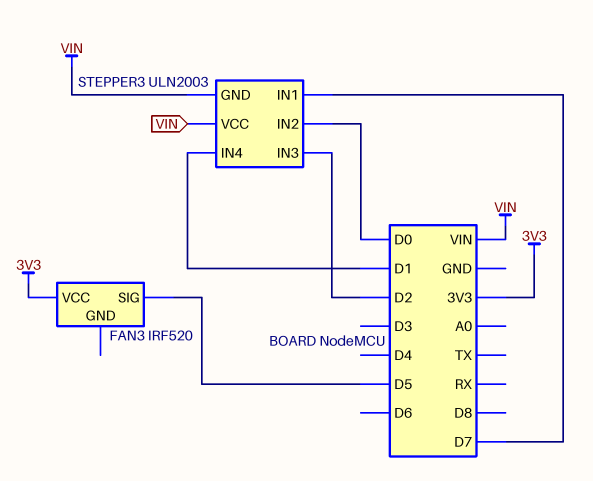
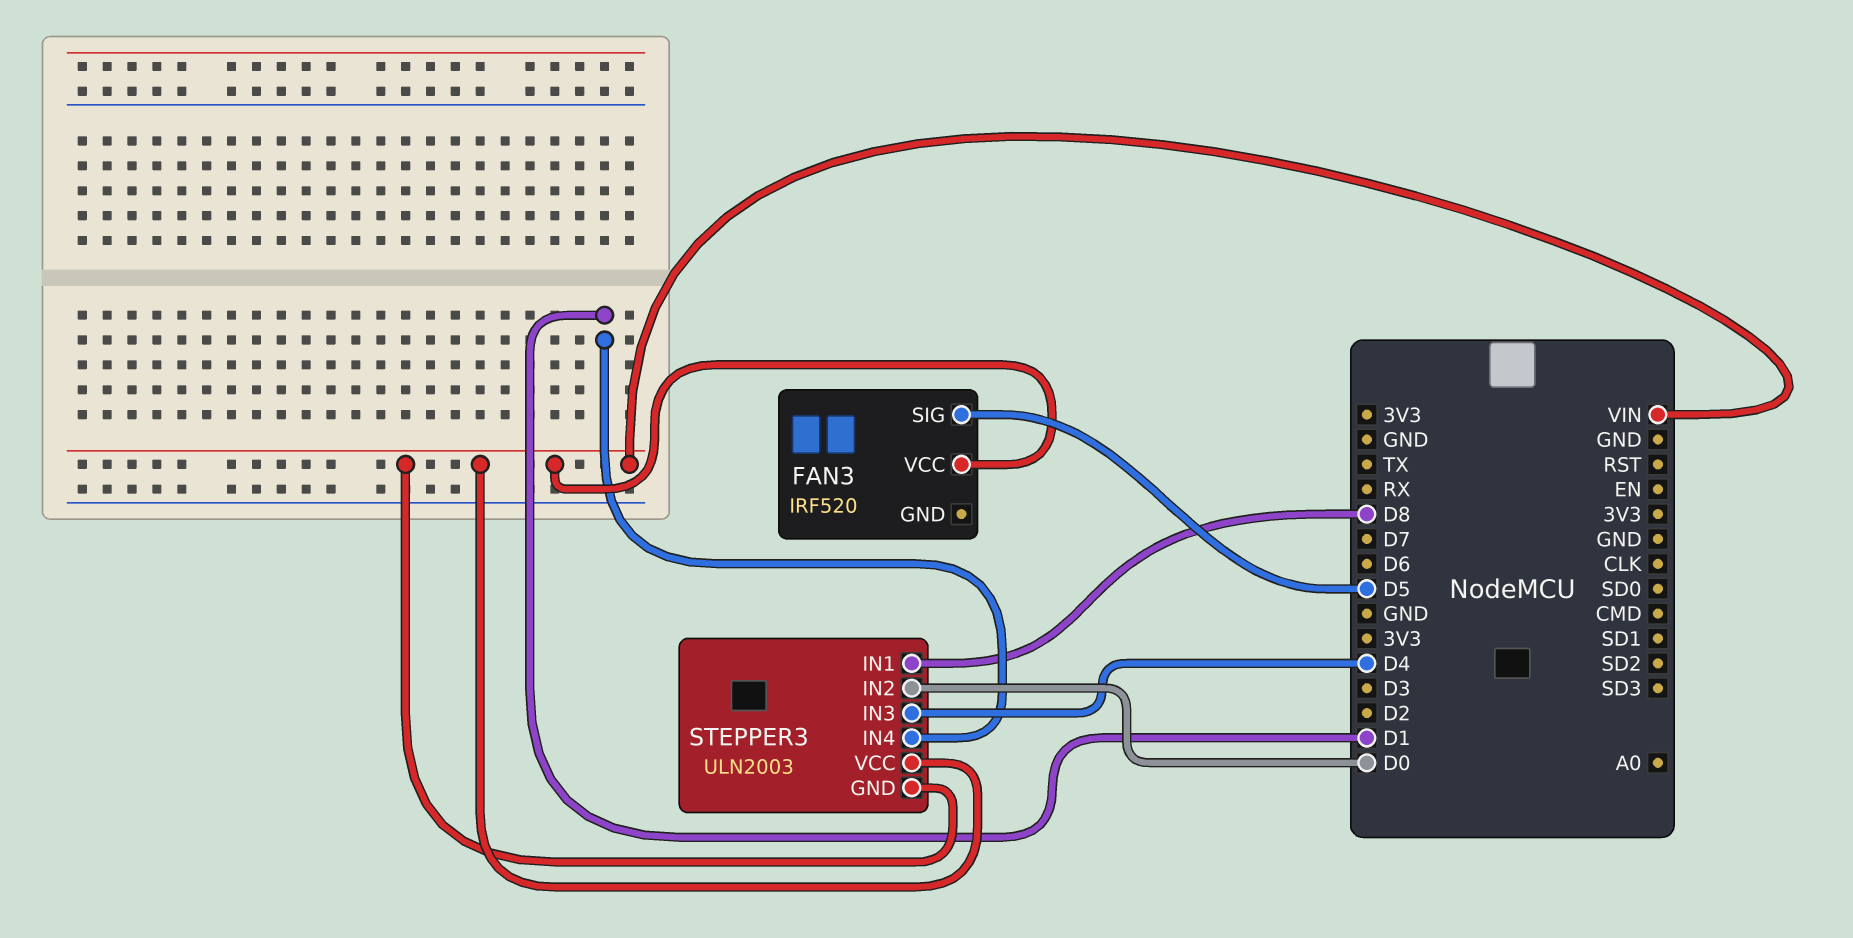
FAN3 pin VCC: 3V3 -> VIN
STEPPER3 pin IN1: D7 -> D8
STEPPER3 pin IN3: D2 -> D4

